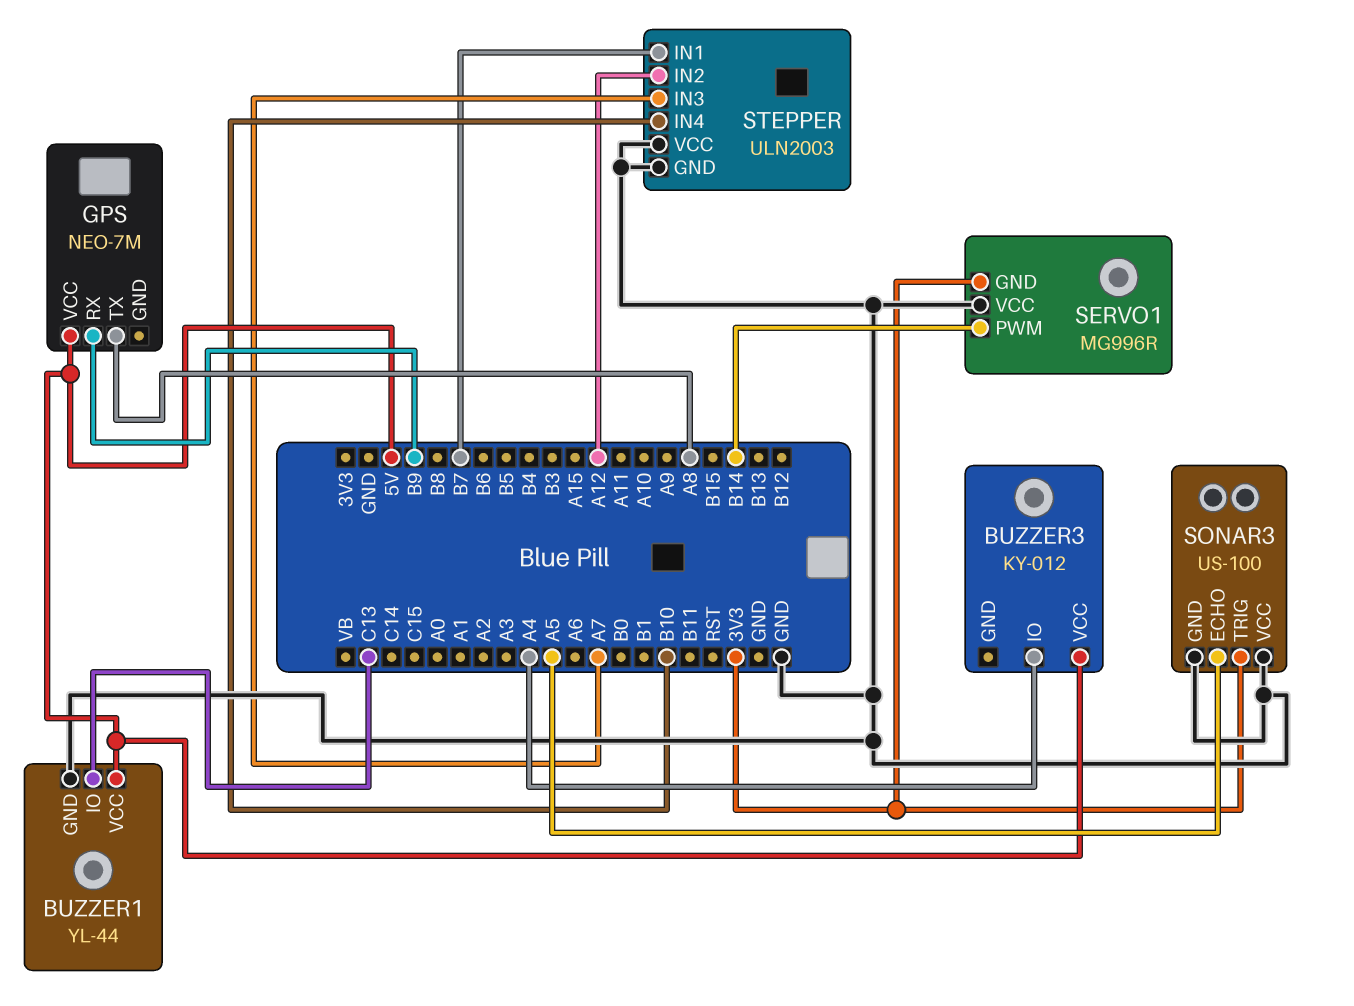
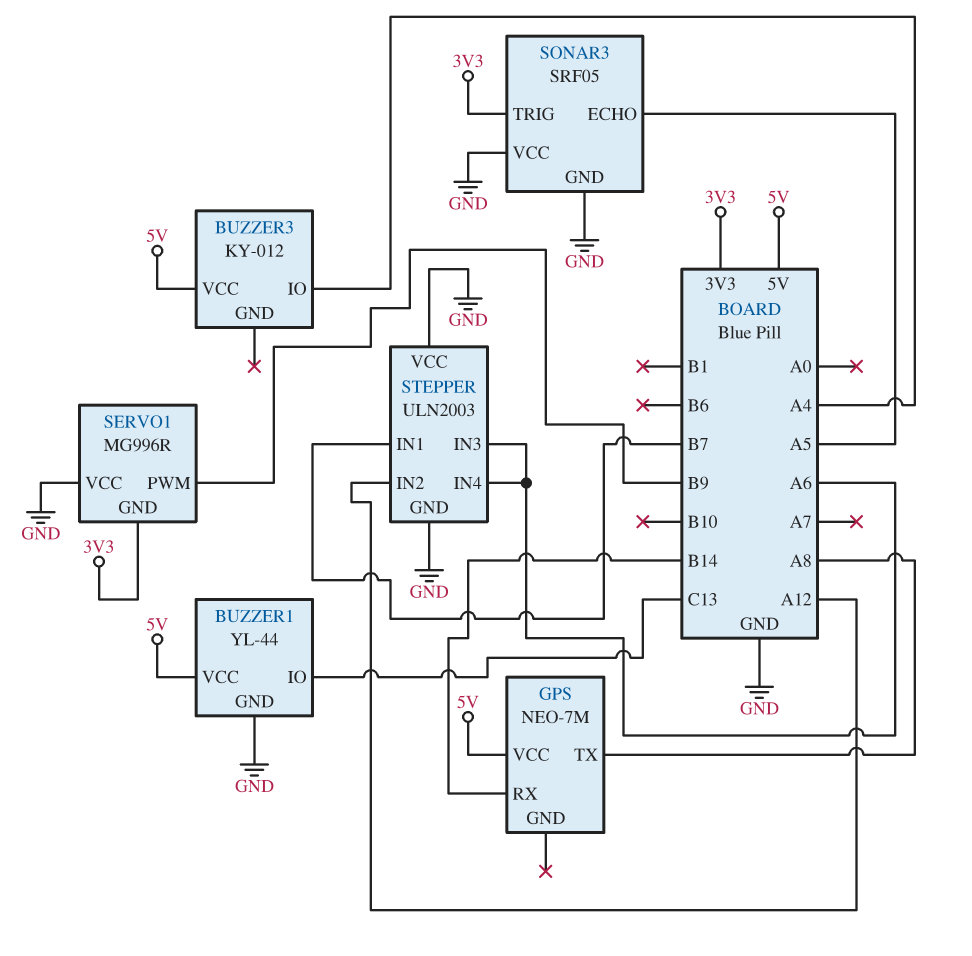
GPS pin RX: B9 -> B14
SERVO1 pin PWM: B14 -> B9
SONAR3: US-100 -> SRF05
STEPPER pin IN3: A7 -> A6
STEPPER pin IN4: B10 -> A6

